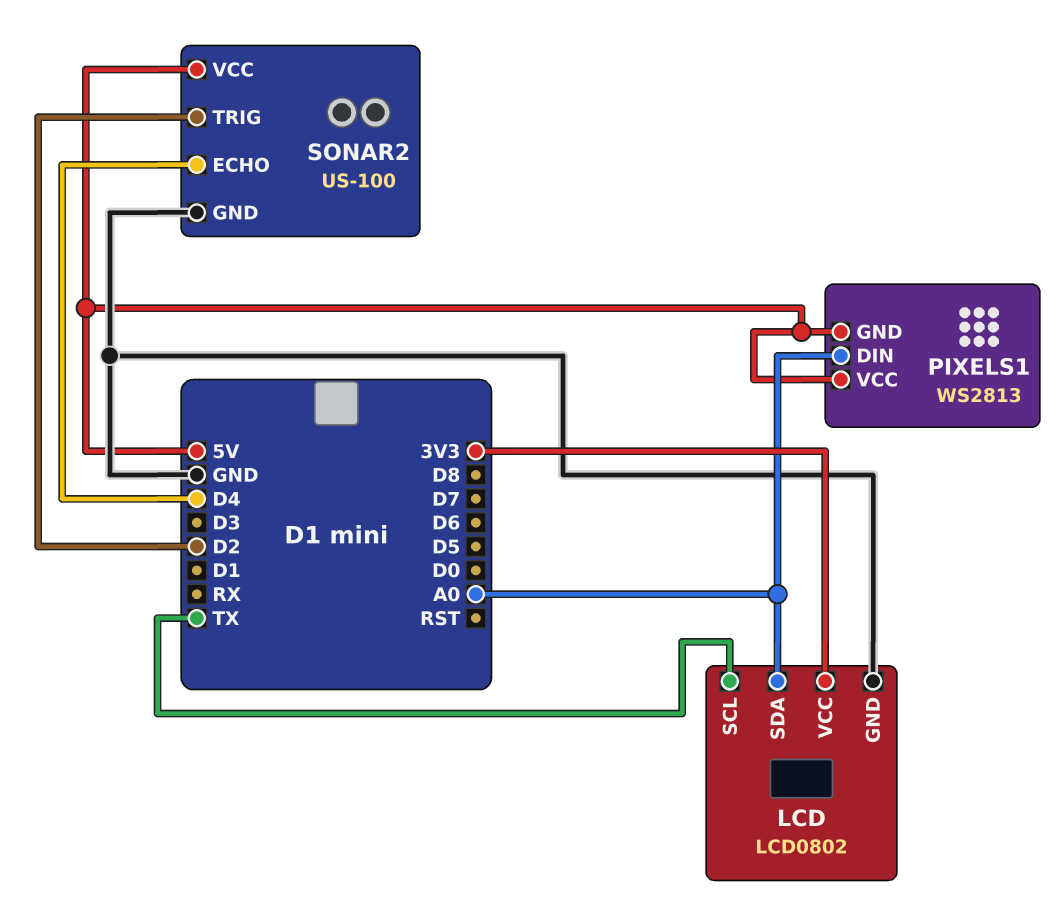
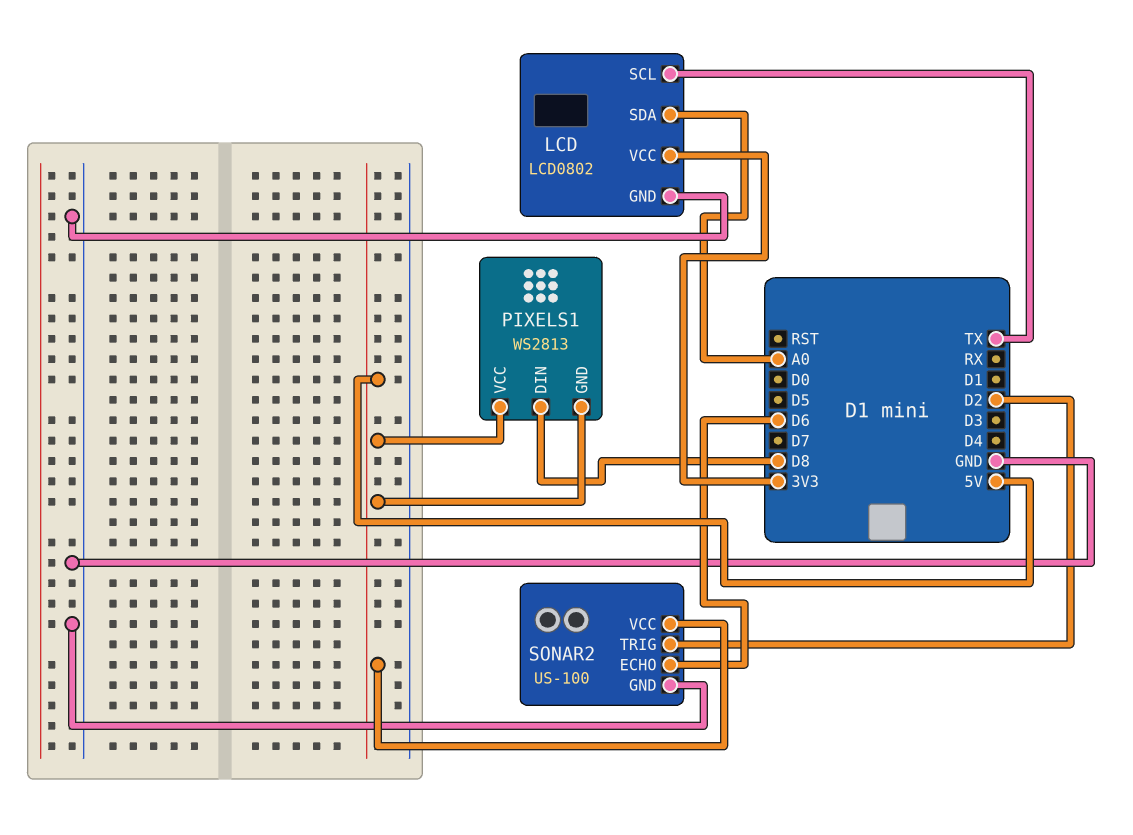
PIXELS1 pin DIN: A0 -> D8
SONAR2 pin ECHO: D4 -> D6

